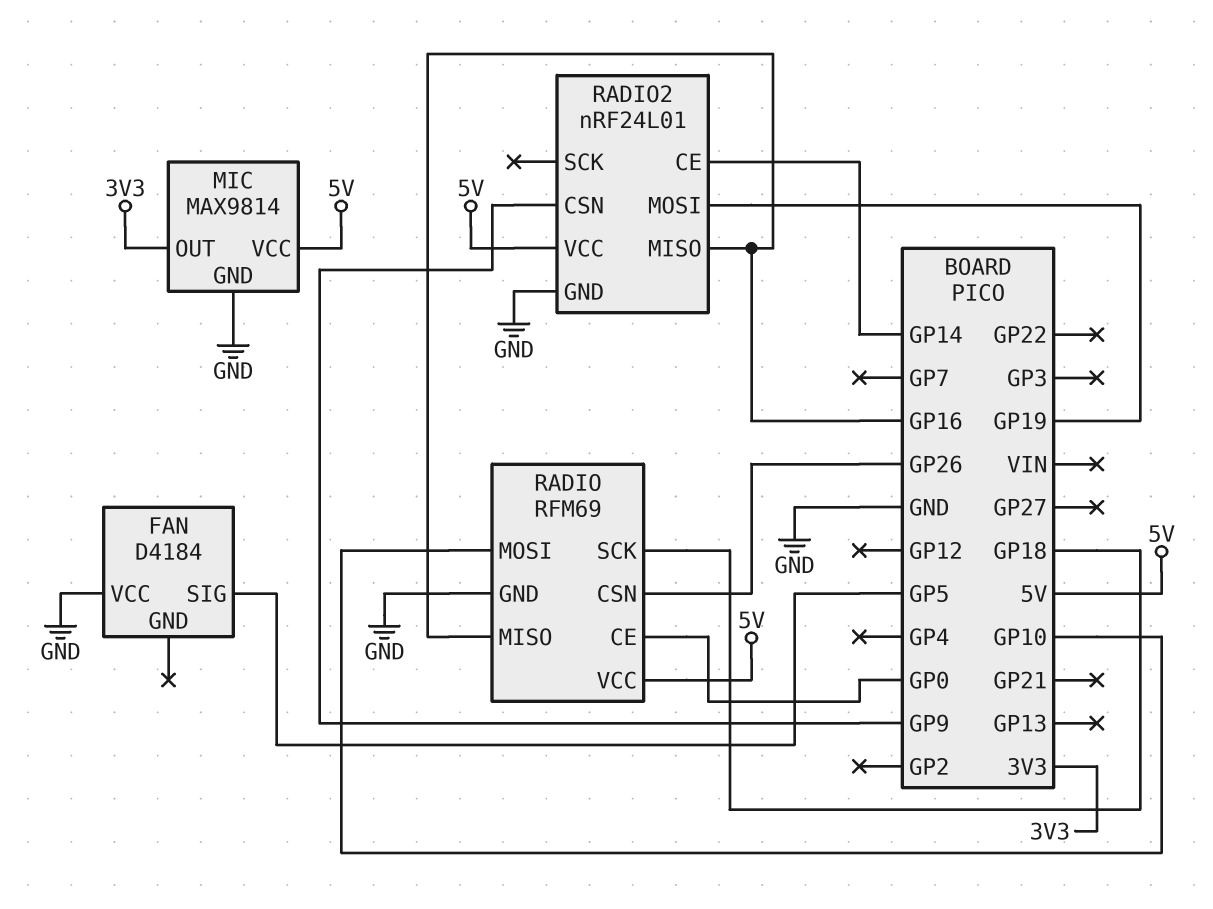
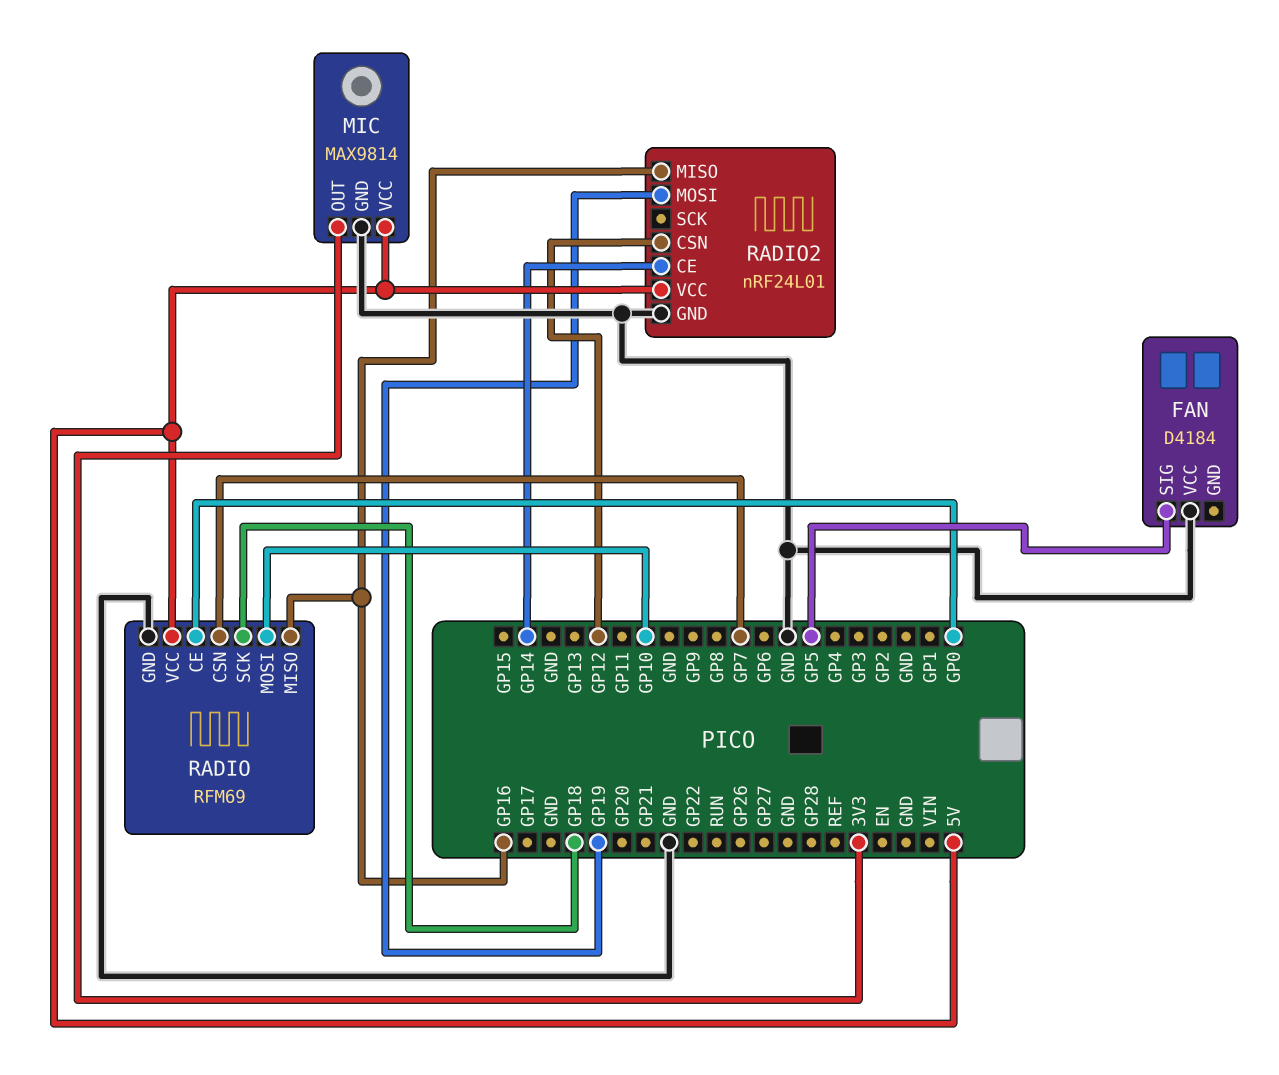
RADIO pin CSN: GP26 -> GP7
RADIO2 pin CSN: GP9 -> GP12

